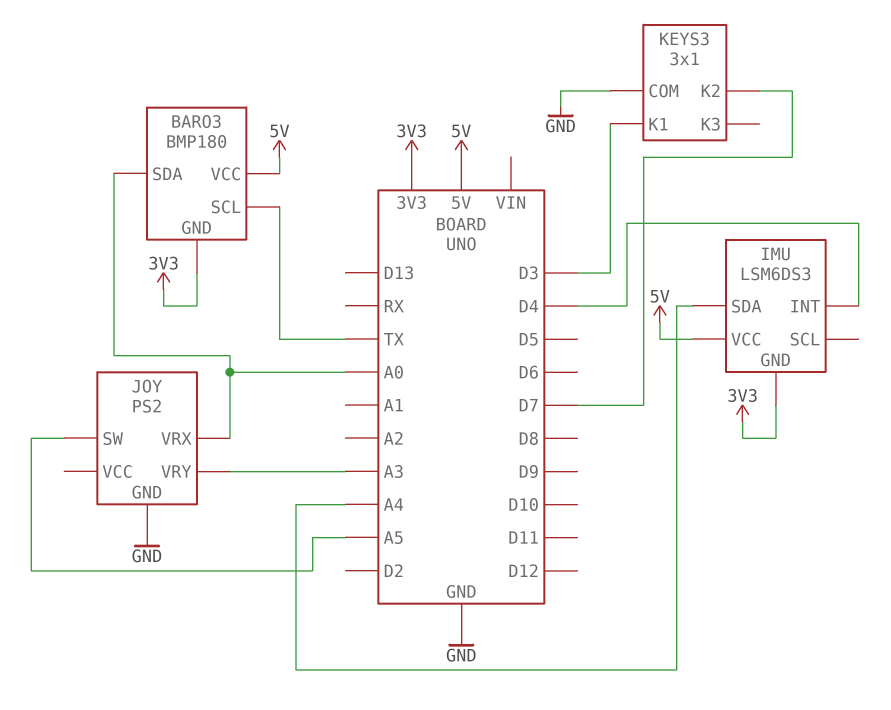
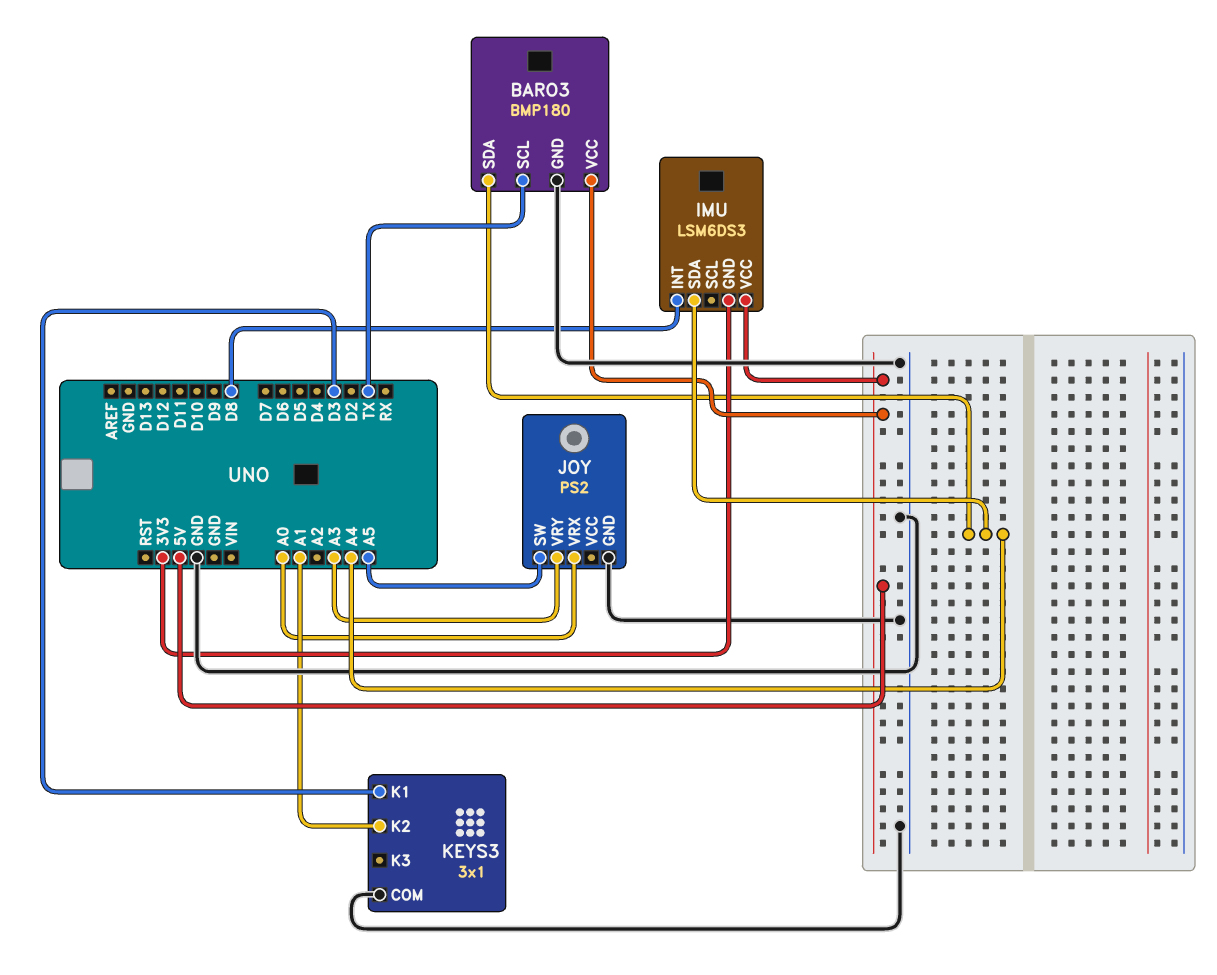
BARO3 pin GND: 3V3 -> GND
BARO3 pin SDA: A0 -> A4
IMU pin INT: D4 -> D8
KEYS3 pin K2: D7 -> A1

